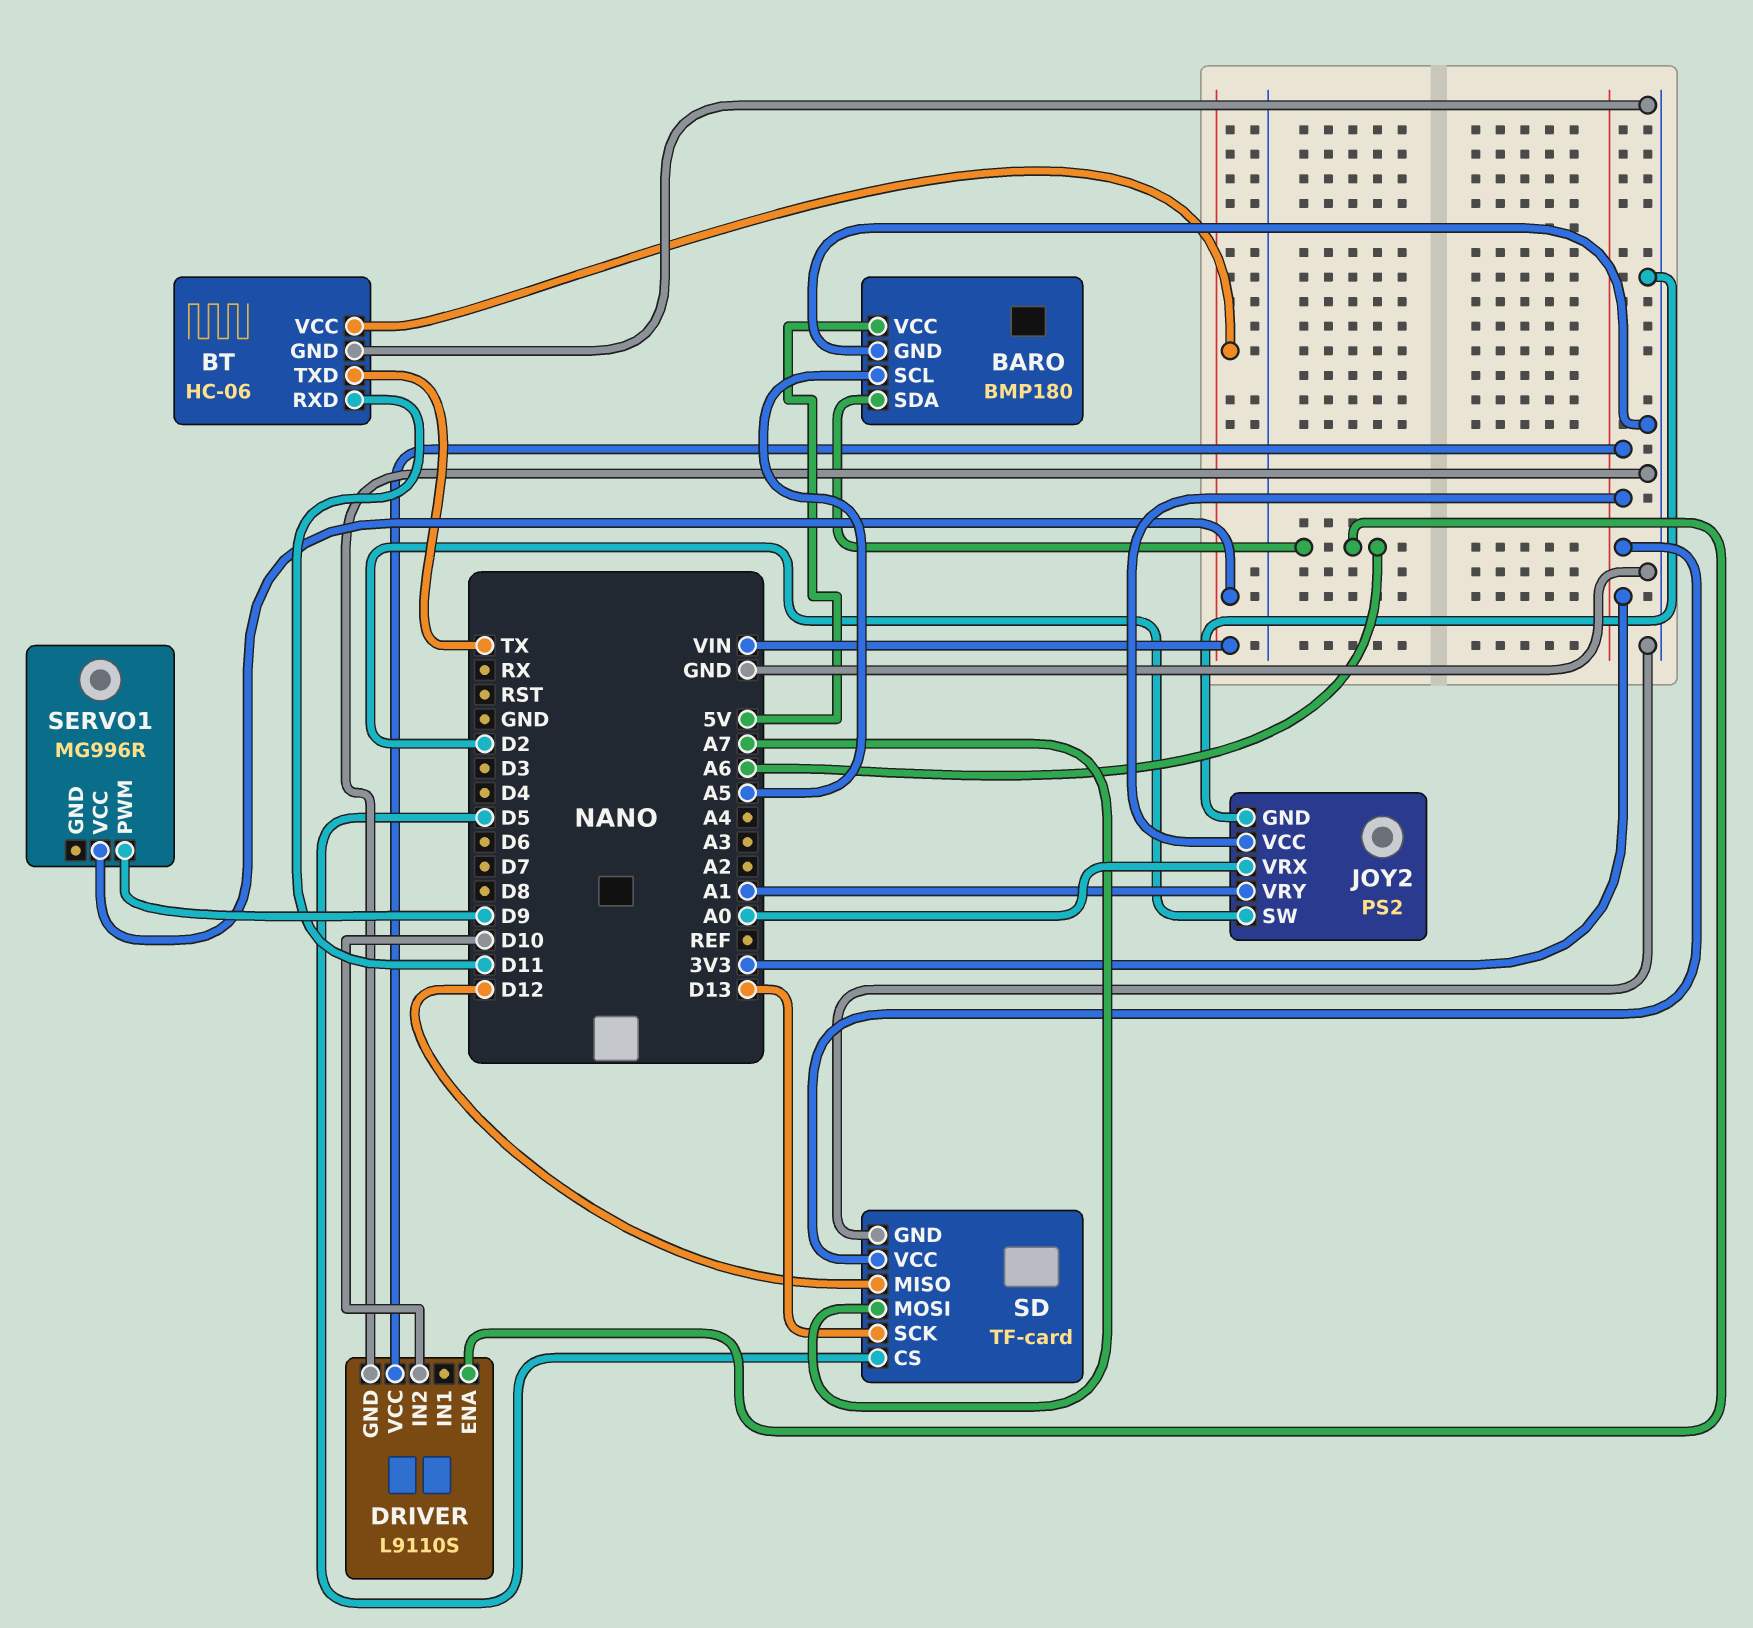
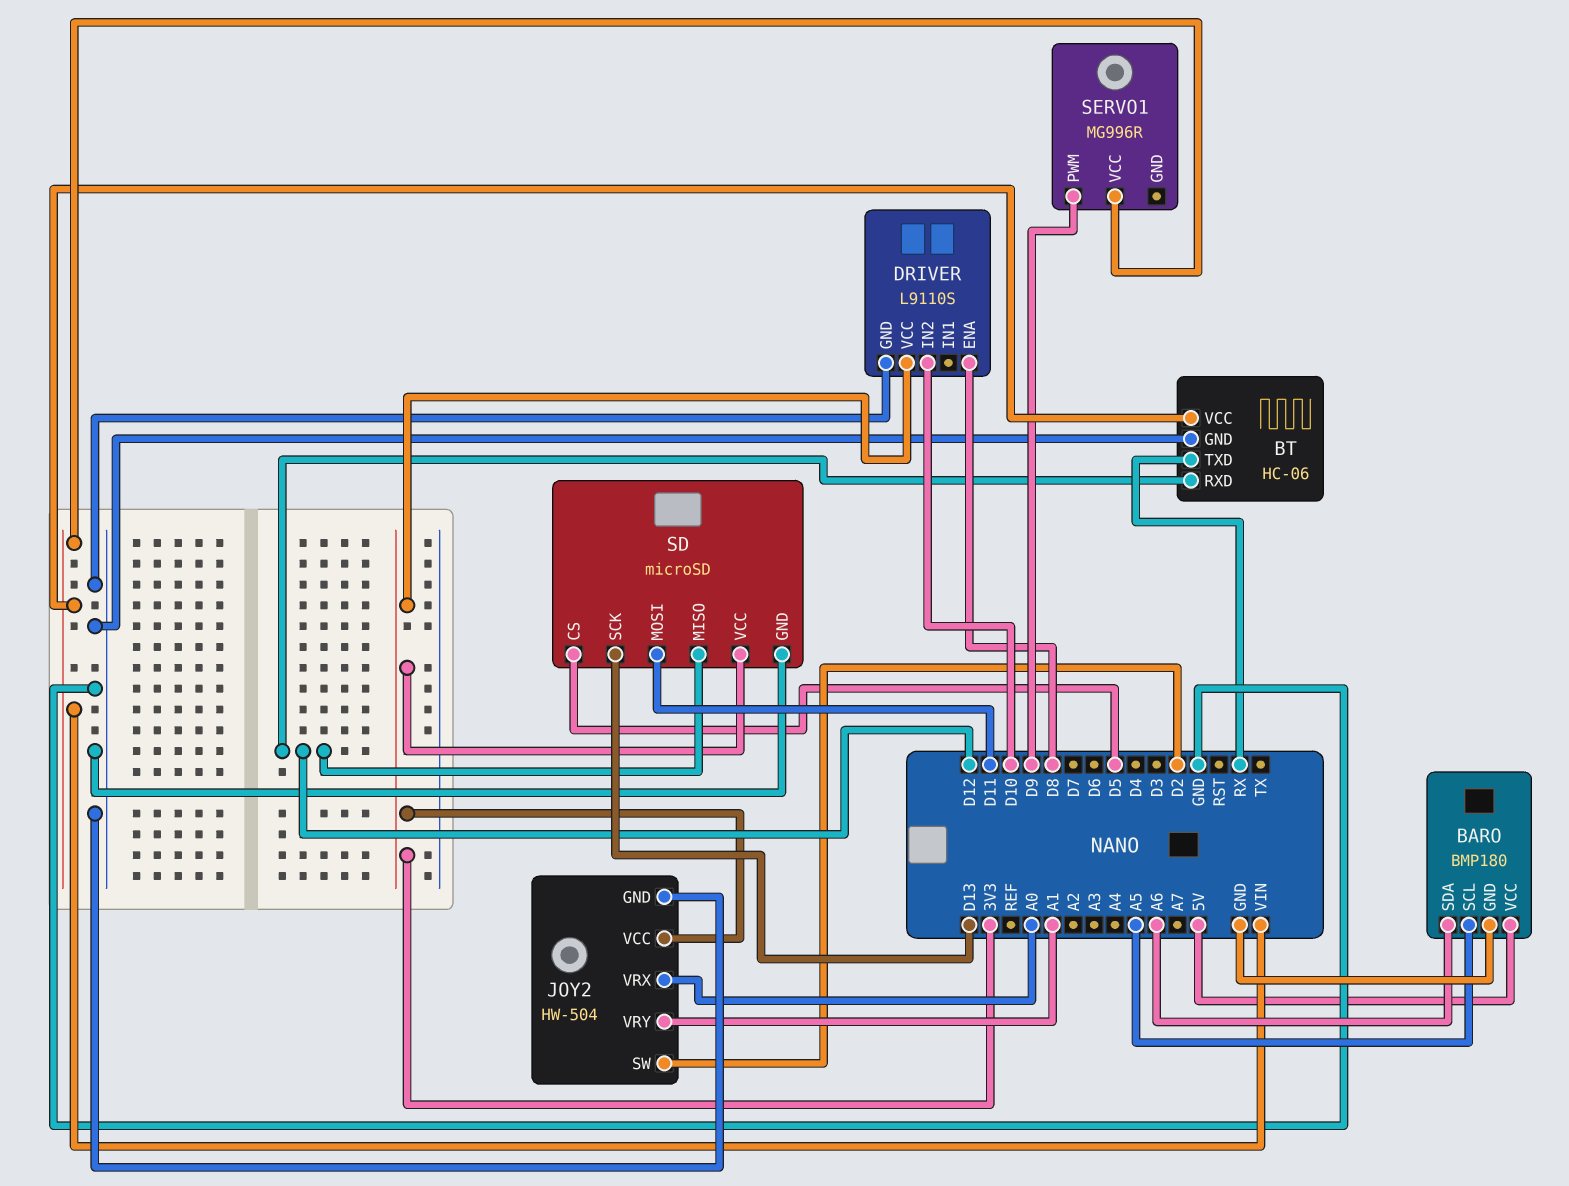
BT pin RXD: D11 -> D12
BT pin TXD: TX -> RX
DRIVER pin ENA: A6 -> D8
JOY2: PS2 -> HW-504
SD: TF-card -> microSD
SD pin MOSI: A7 -> D11

